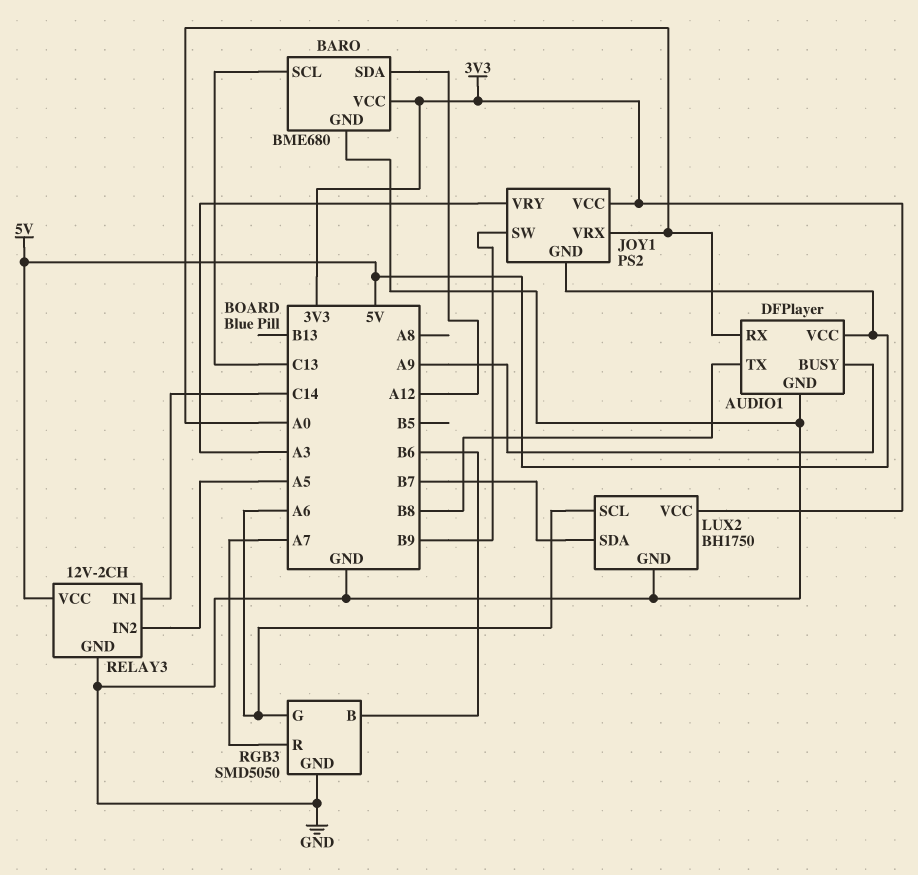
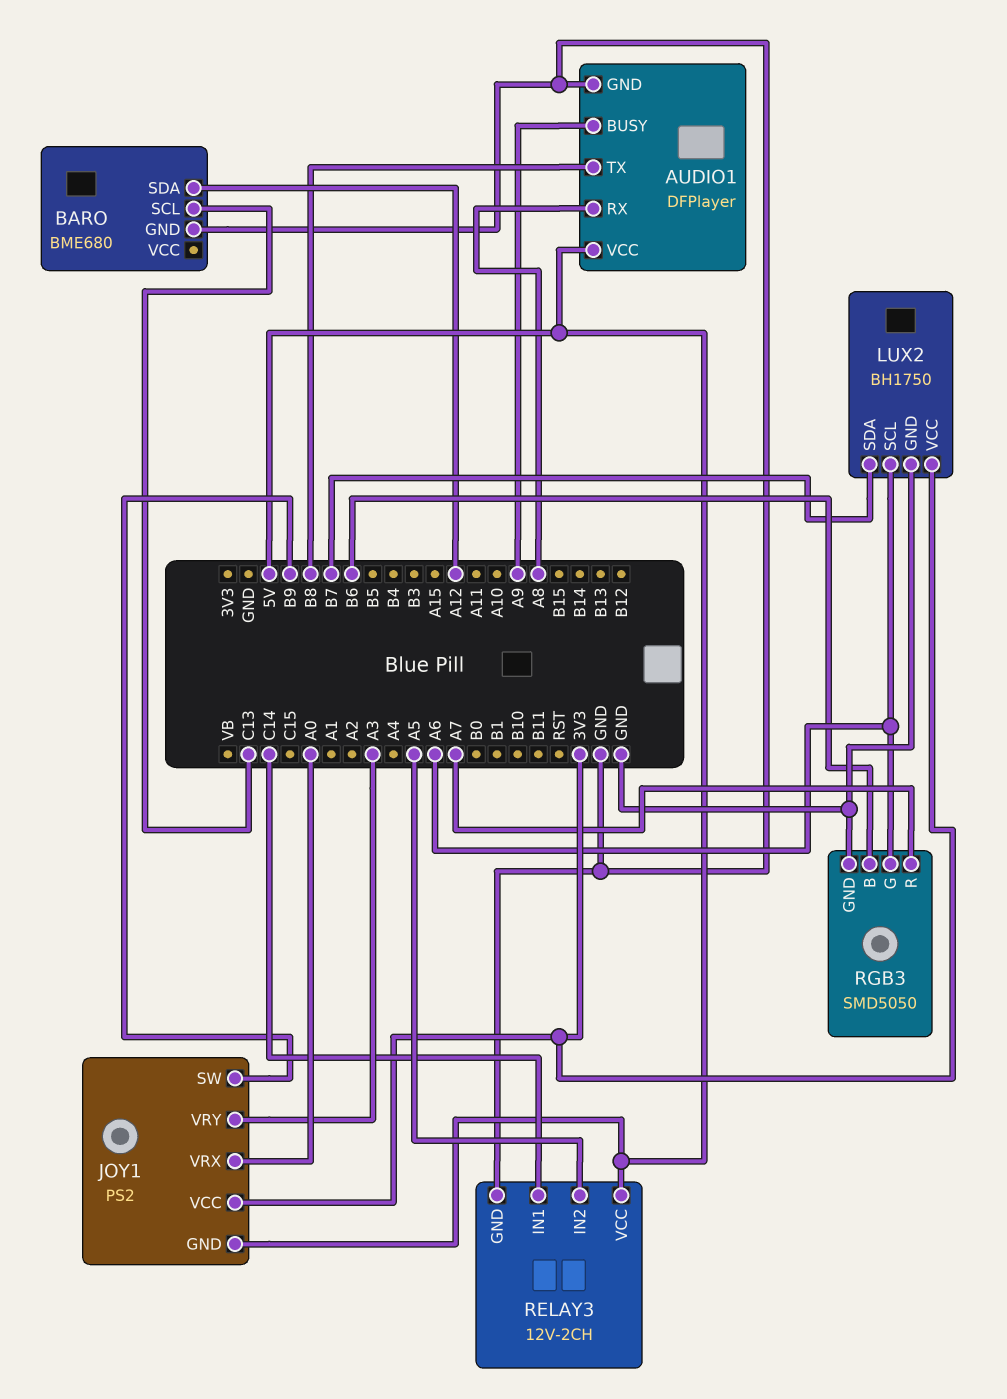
AUDIO1 pin RX: A0 -> A8
BARO pin VCC: 3V3 -> none

